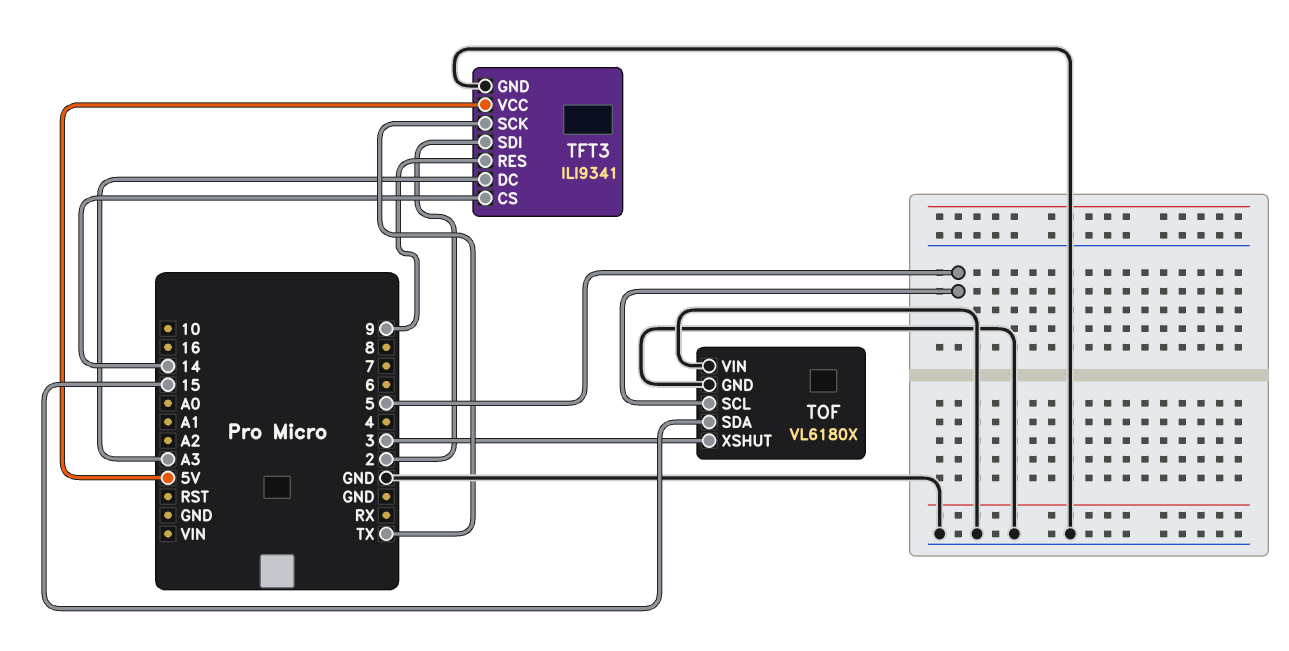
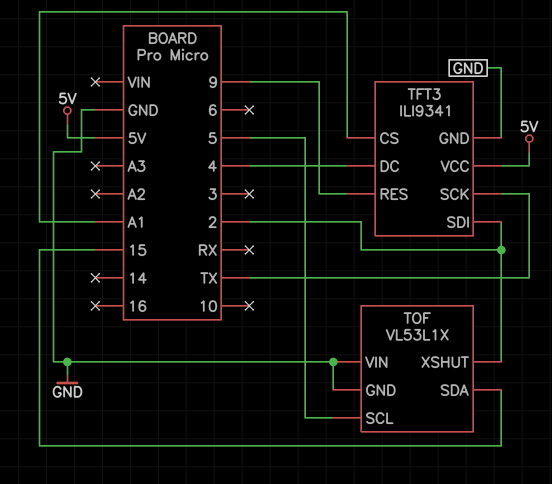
TFT3 pin CS: 14 -> A1
TFT3 pin DC: A3 -> 4
TOF: VL6180X -> VL53L1X
TOF pin XSHUT: 3 -> 2

